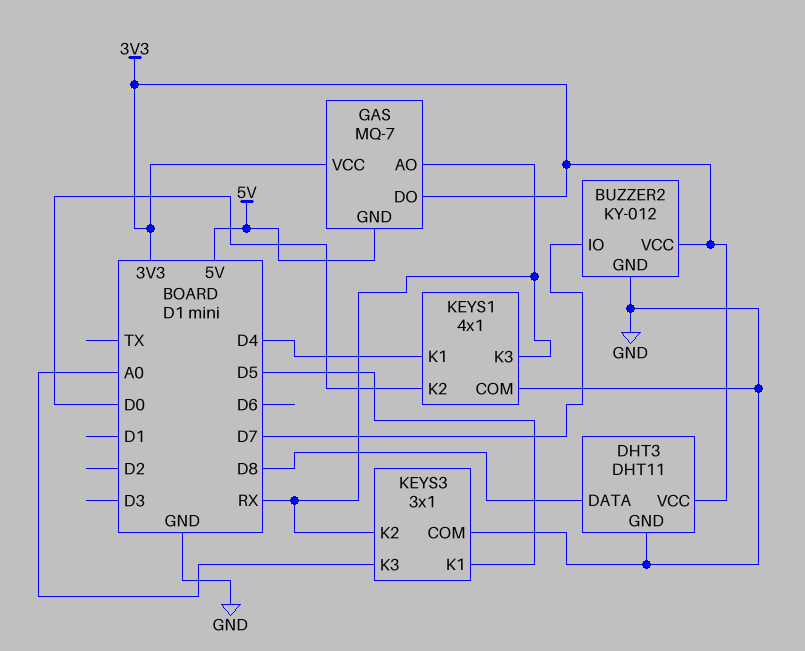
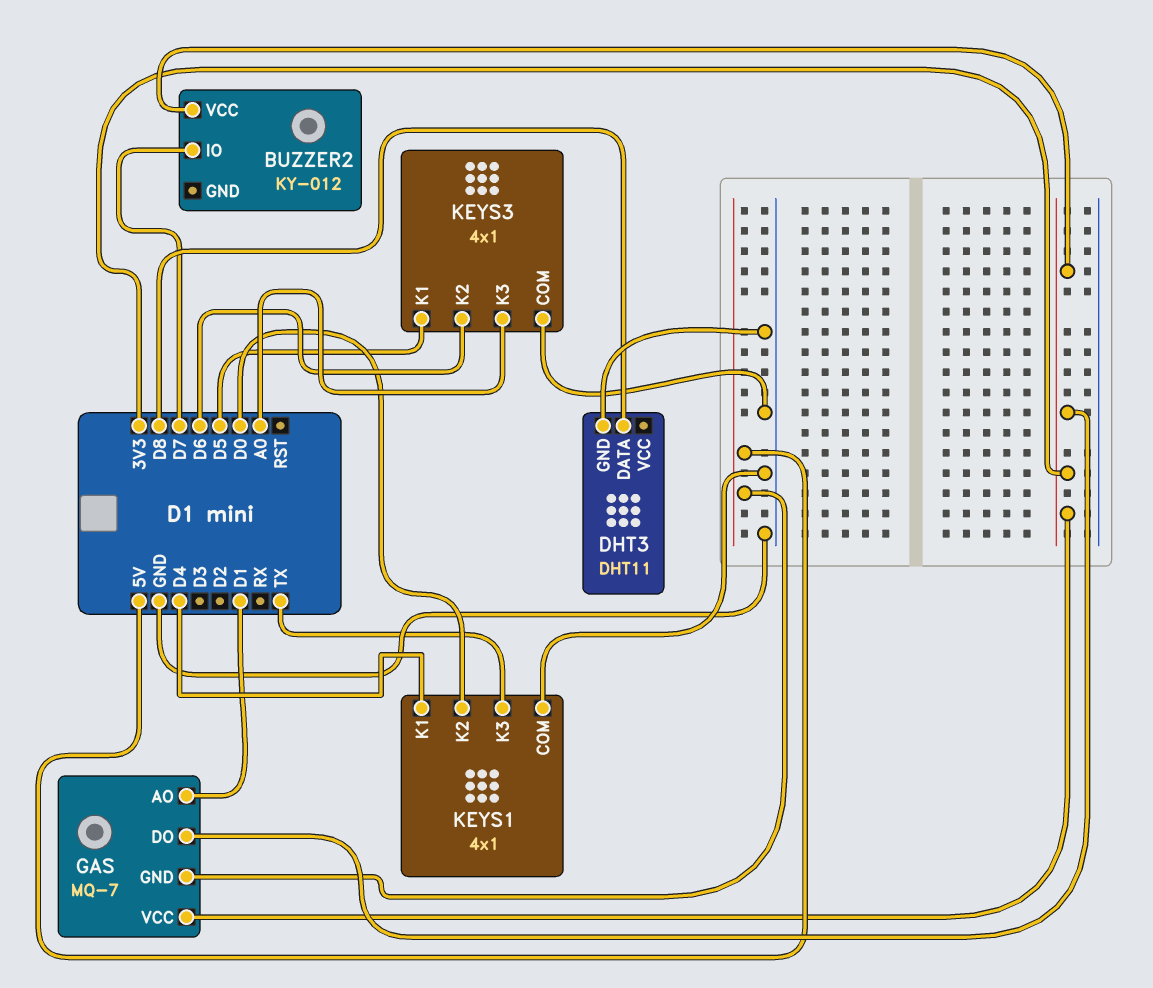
BUZZER2 pin GND: GND -> none
DHT3 pin VCC: 3V3 -> none
GAS pin AO: RX -> D1
KEYS1 pin K3: RX -> TX
KEYS3: 3x1 -> 4x1
KEYS3 pin K2: RX -> D6

